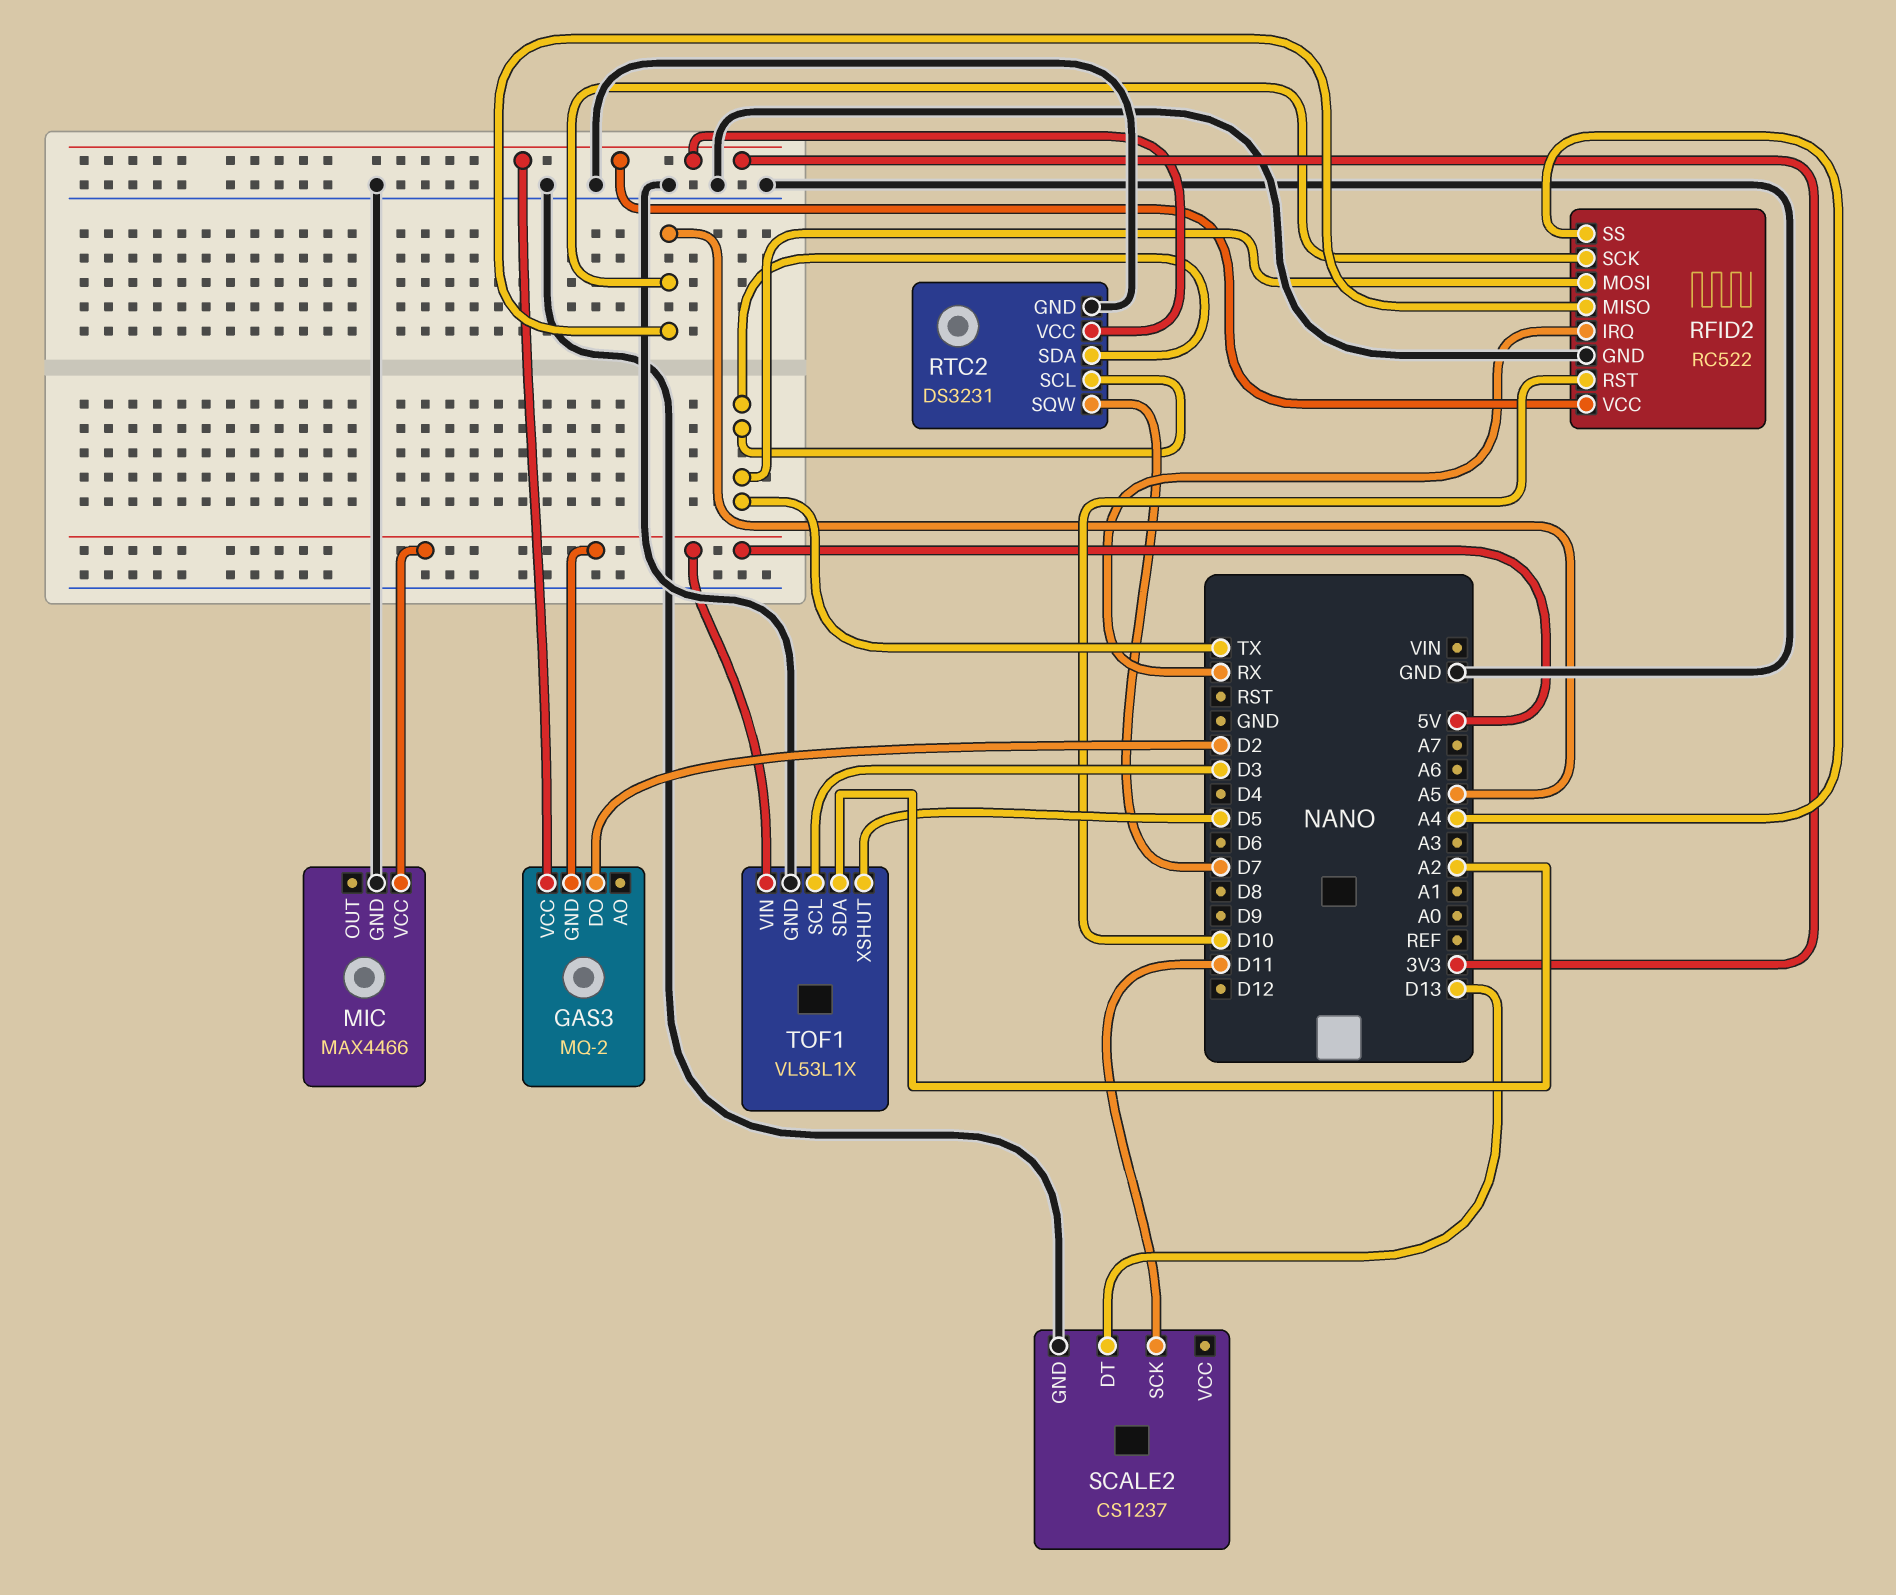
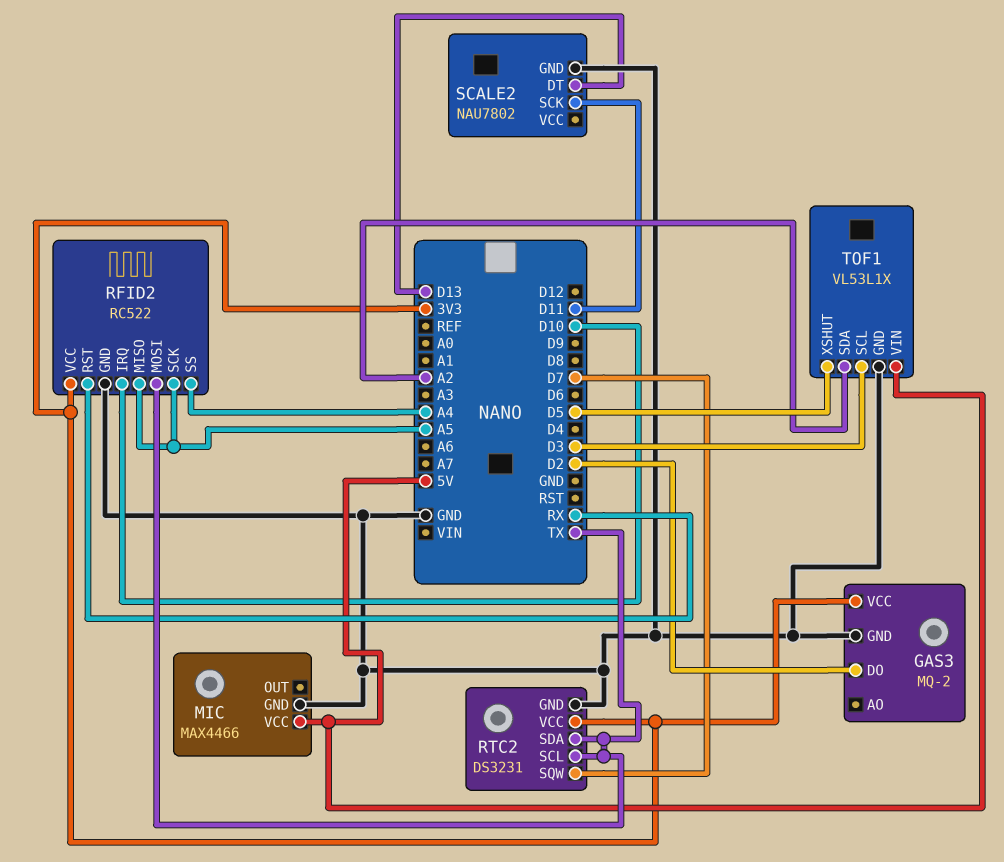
GAS3 pin GND: 5V -> GND
RFID2 pin IRQ: RX -> D10
RFID2 pin RST: D10 -> RX
SCALE2: CS1237 -> NAU7802

